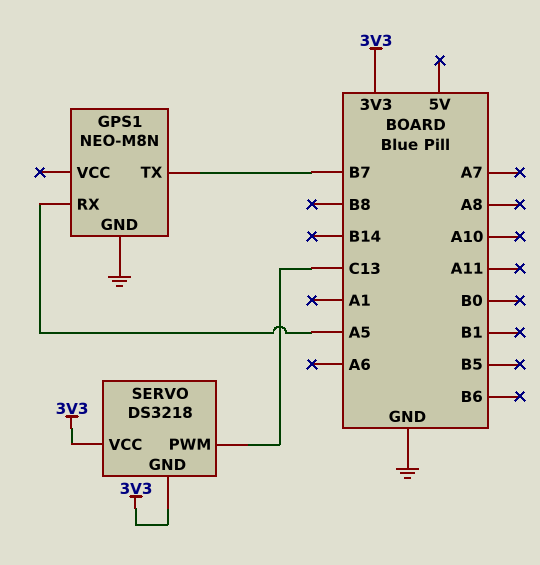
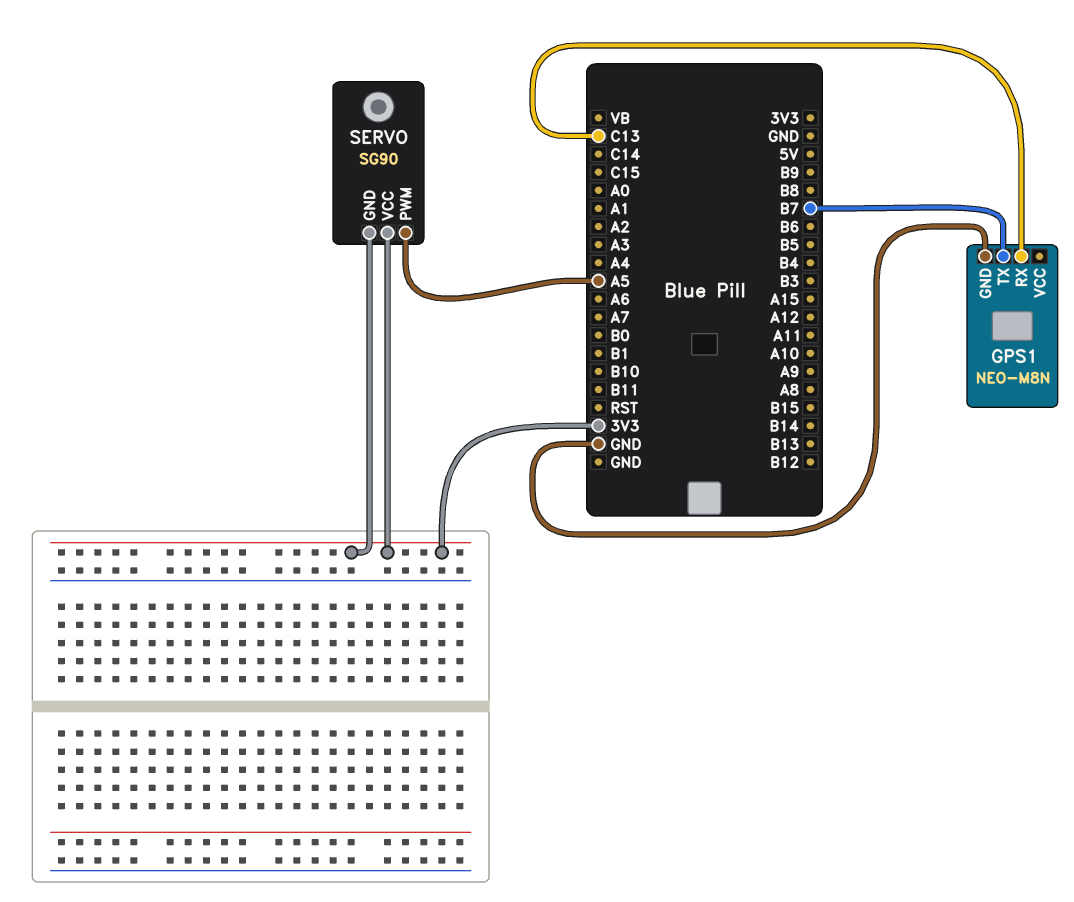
GPS1 pin RX: A5 -> C13
SERVO: DS3218 -> SG90
SERVO pin PWM: C13 -> A5

